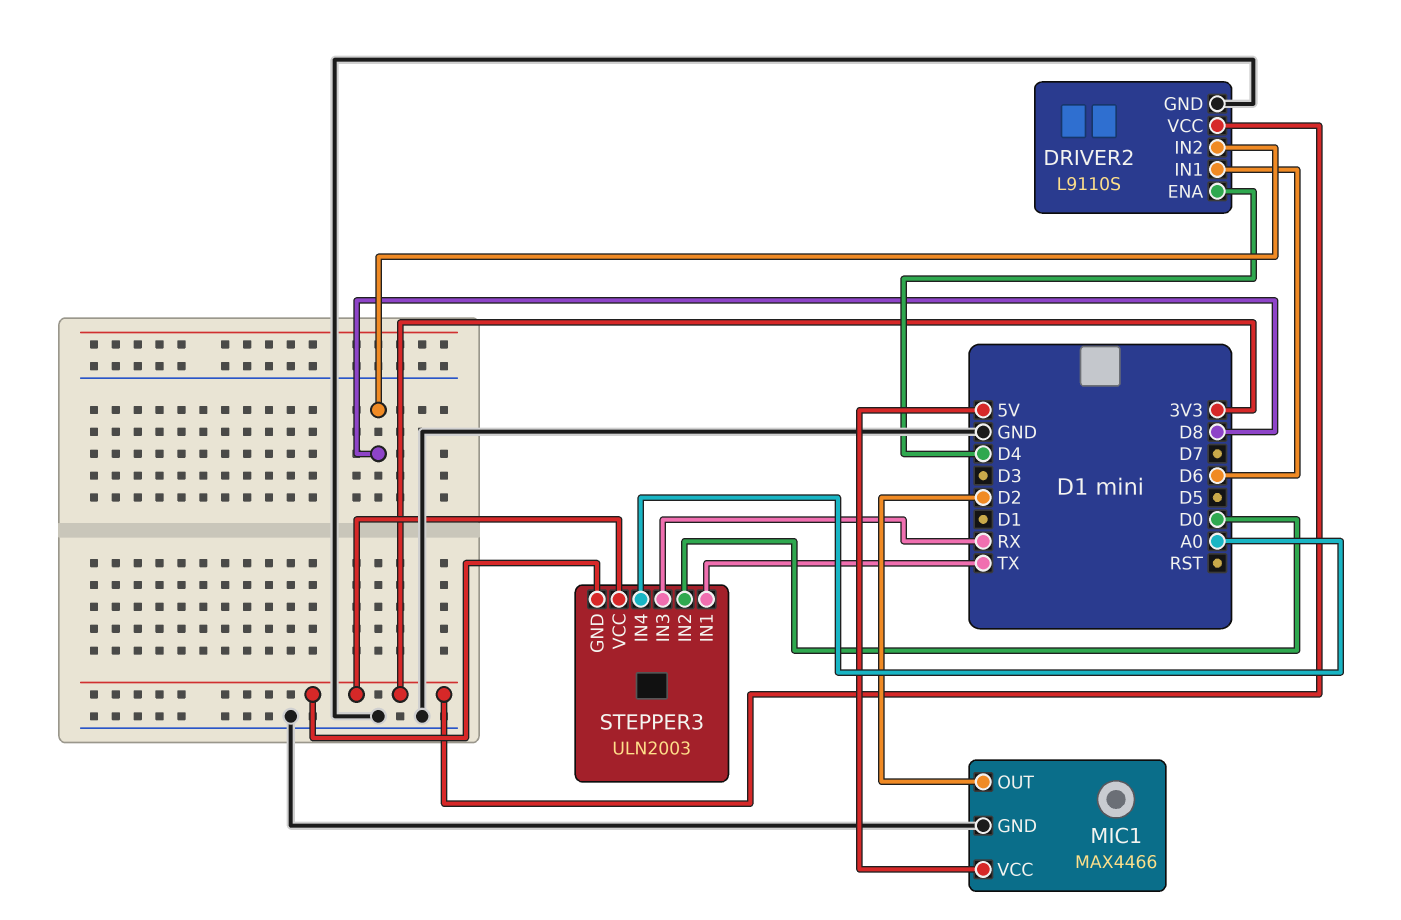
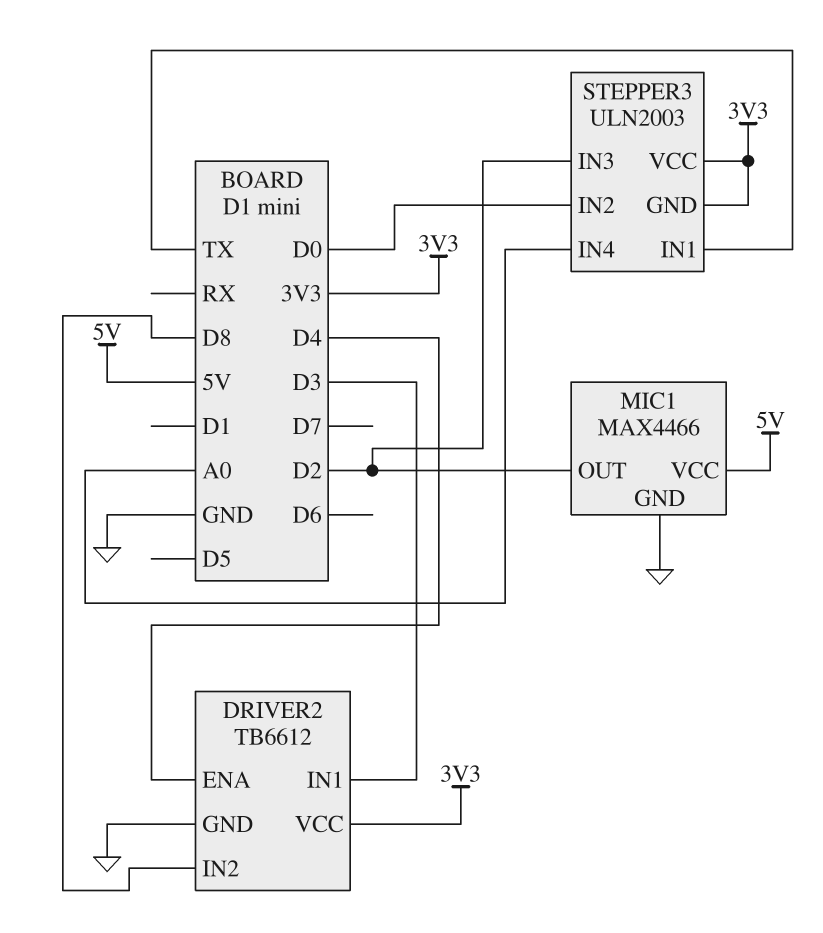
DRIVER2: L9110S -> TB6612
DRIVER2 pin IN1: D6 -> D3
STEPPER3 pin IN3: RX -> D2

